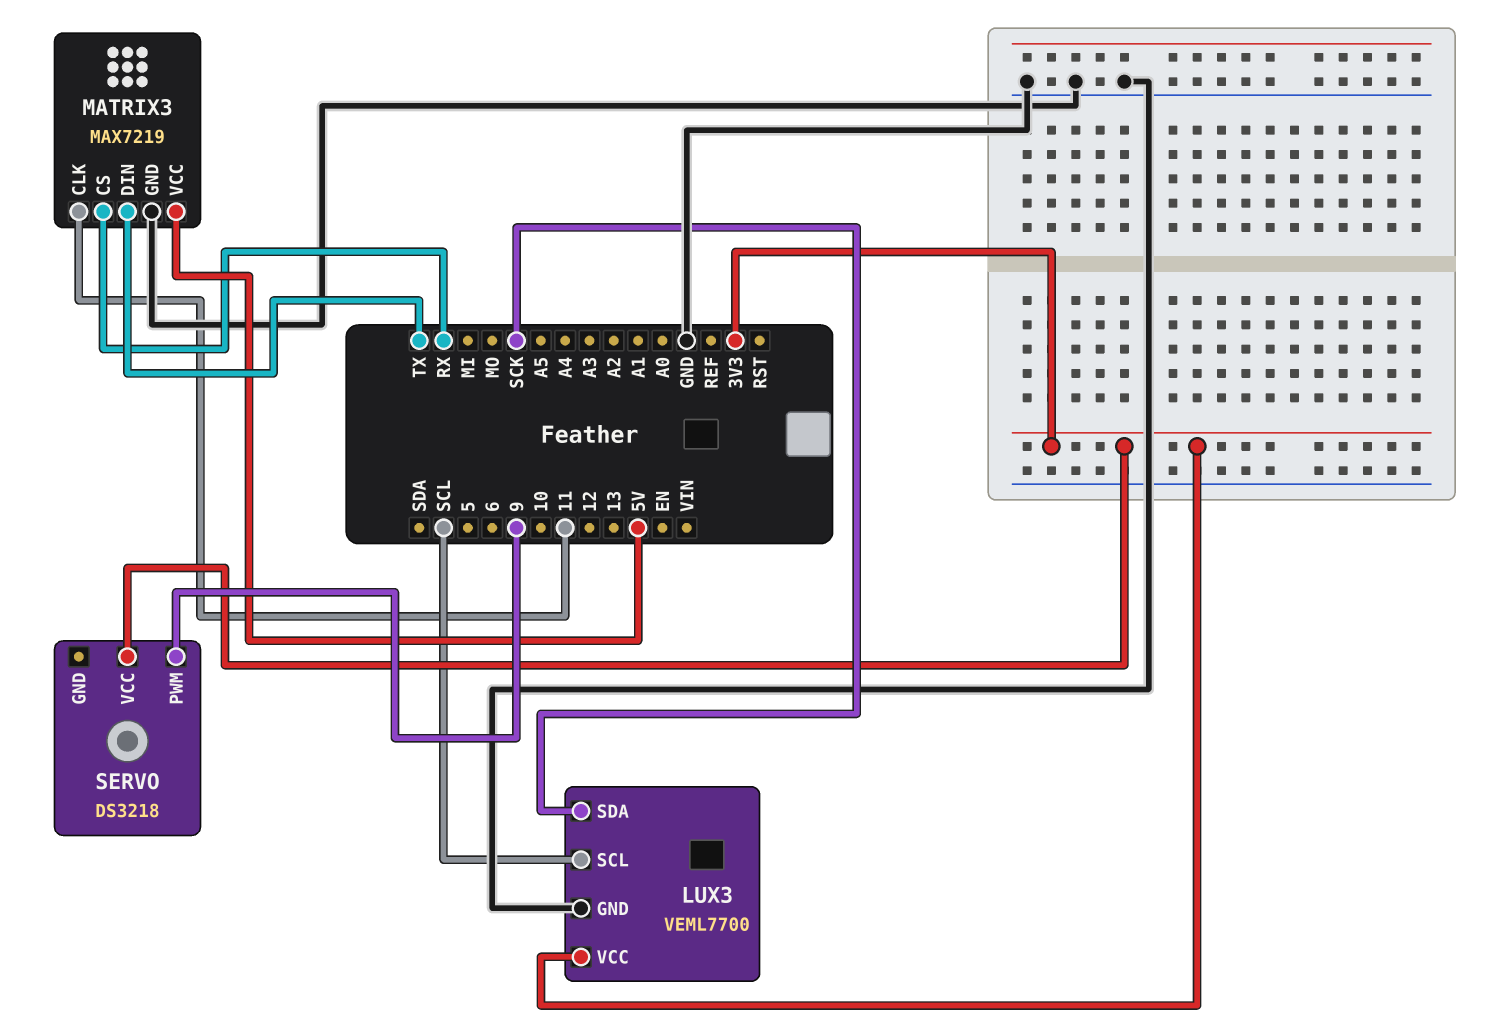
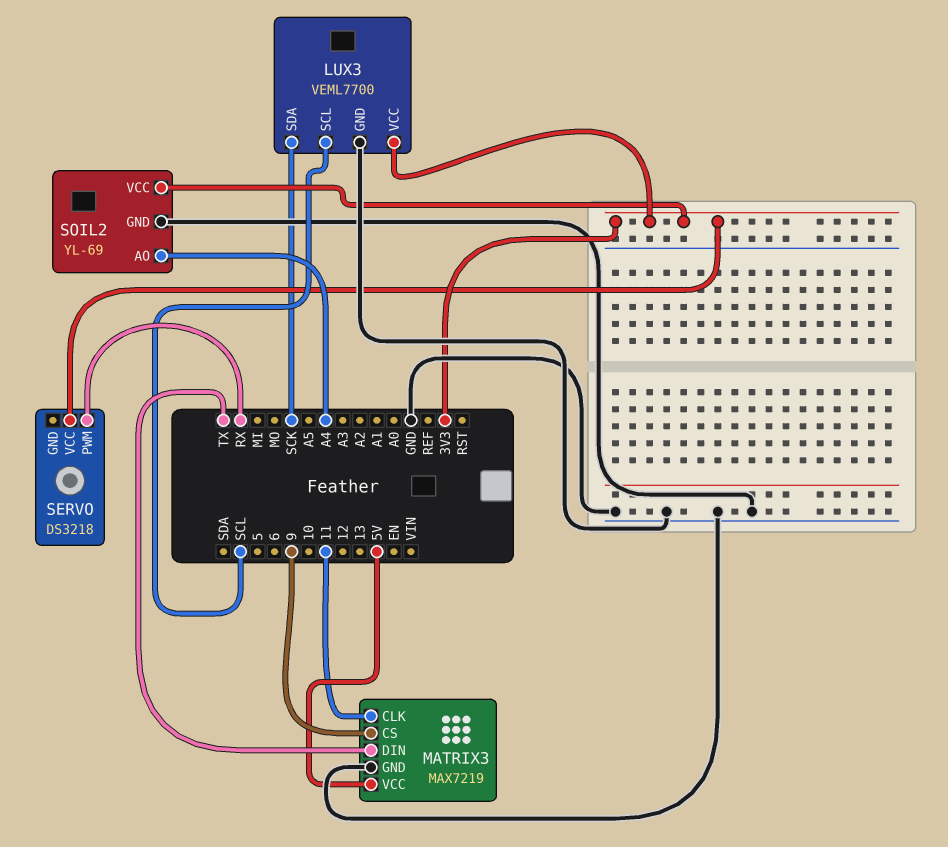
MATRIX3 pin CS: RX -> 9
SERVO pin PWM: 9 -> RX
SOIL2: none -> YL-69
SOIL2 pin AO: none -> A4
SOIL2 pin GND: none -> GND
SOIL2 pin VCC: none -> 3V3

